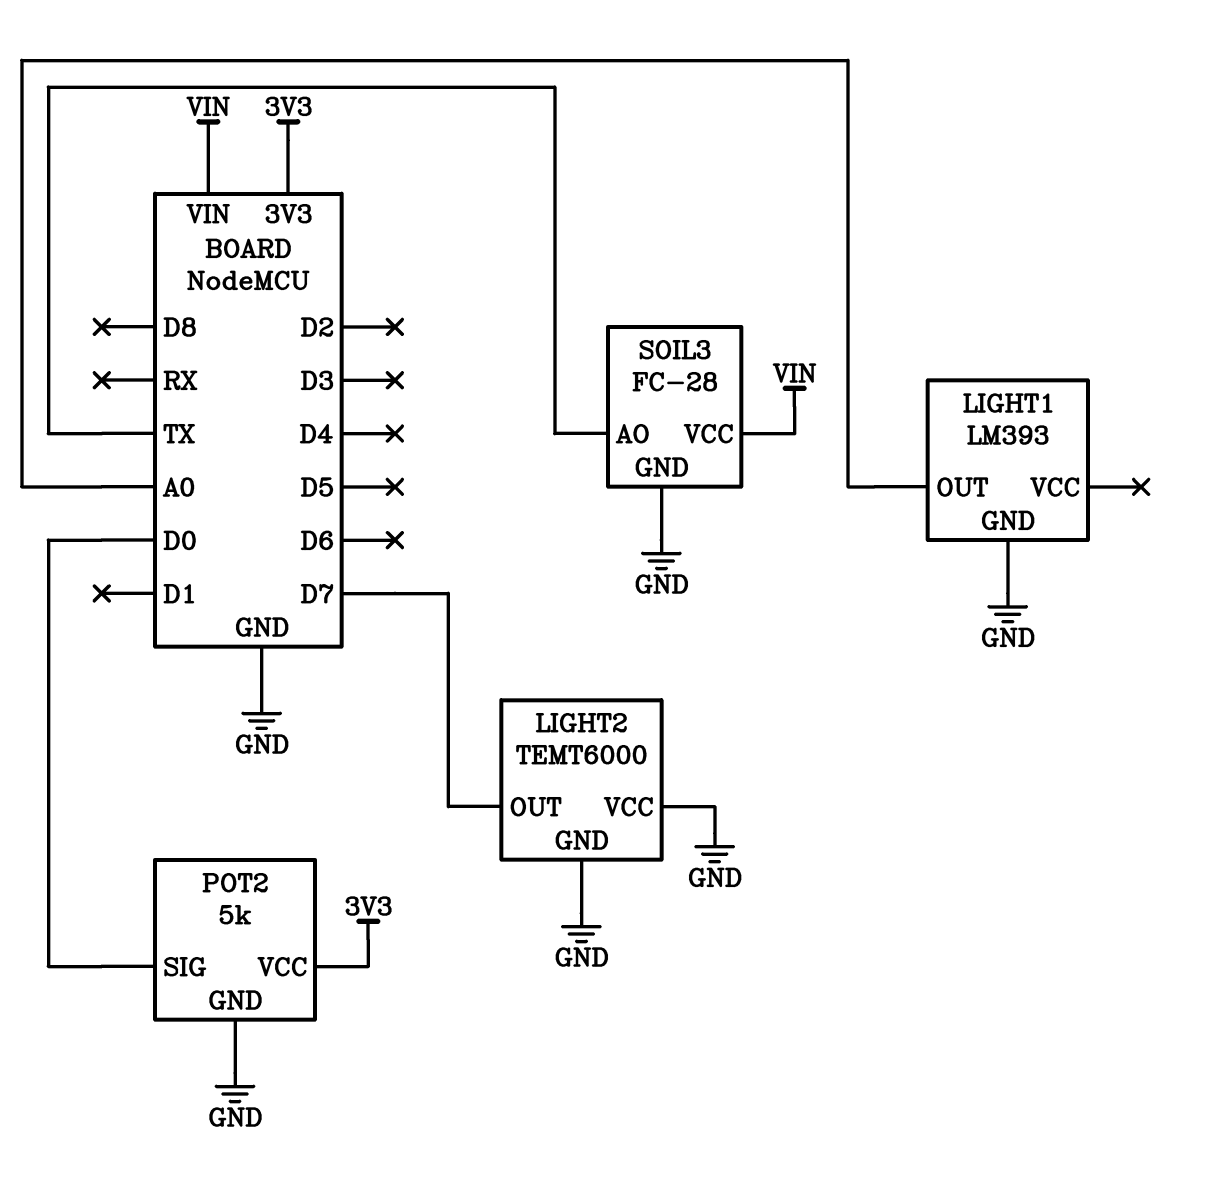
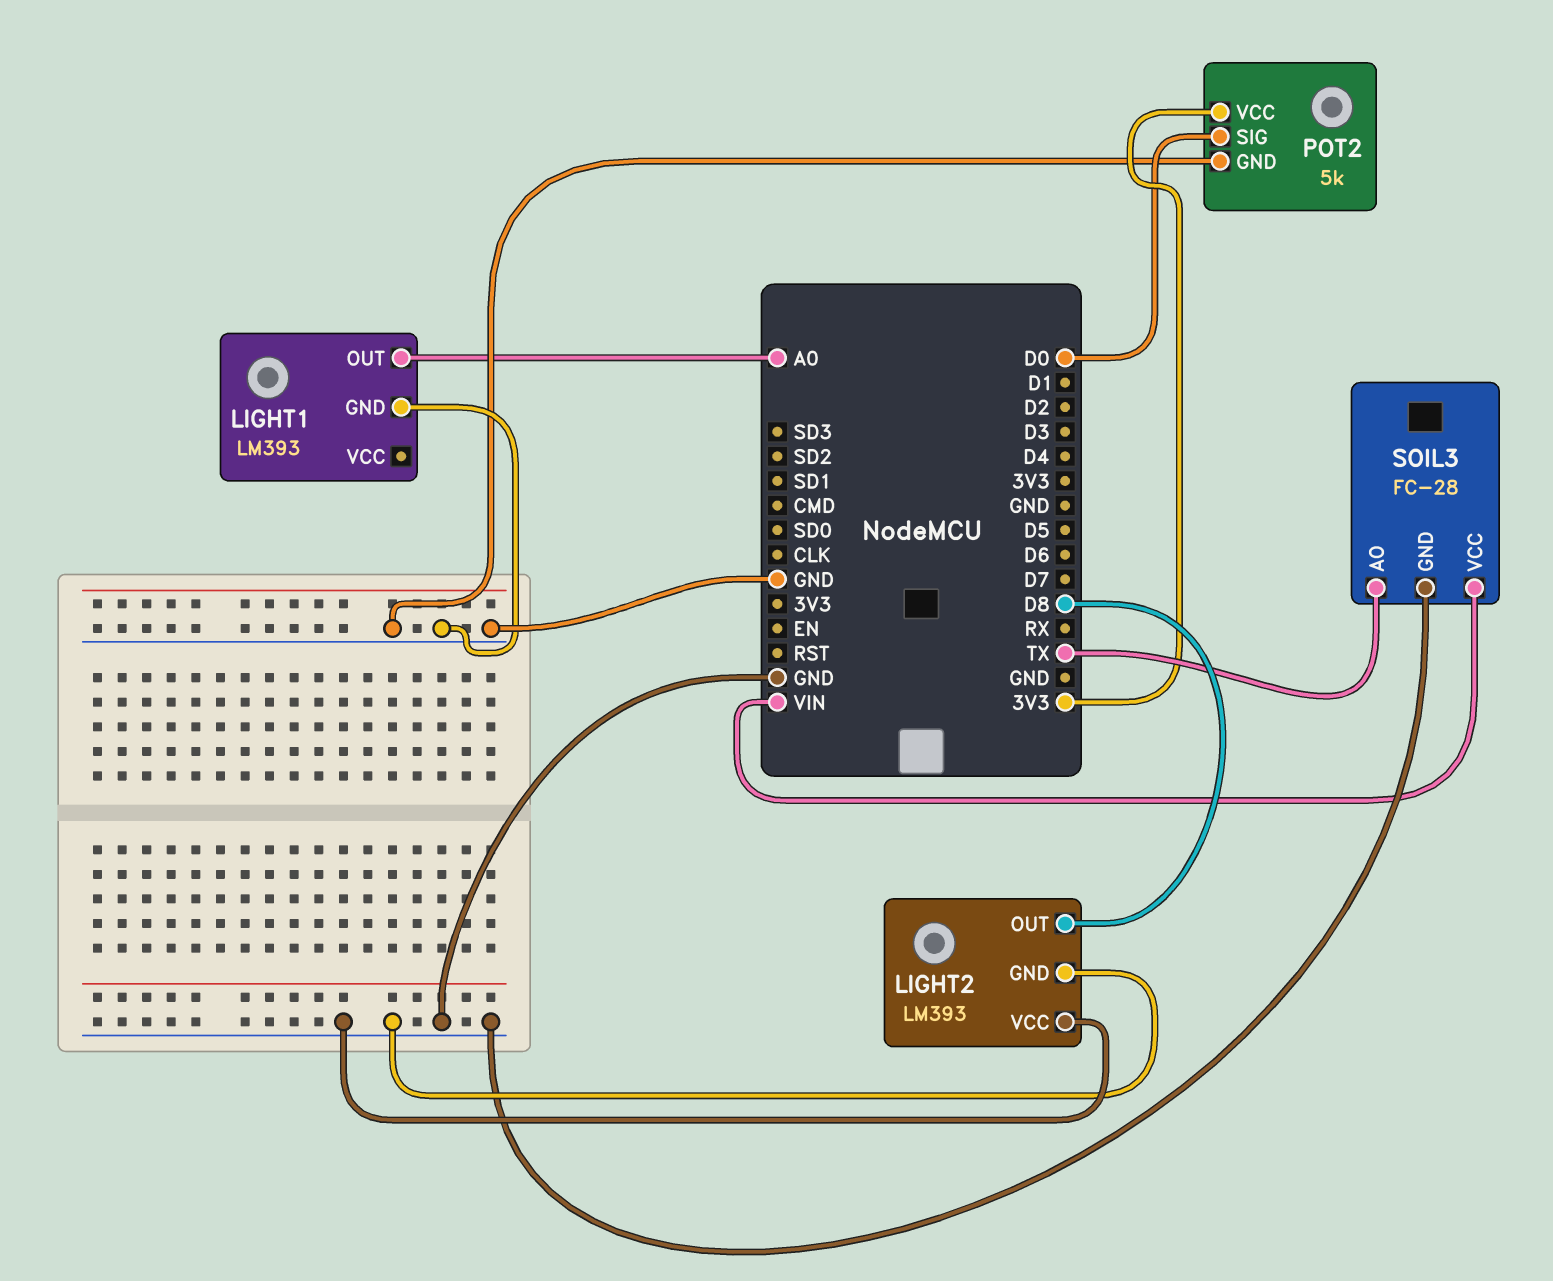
LIGHT2: TEMT6000 -> LM393
LIGHT2 pin OUT: D7 -> D8

